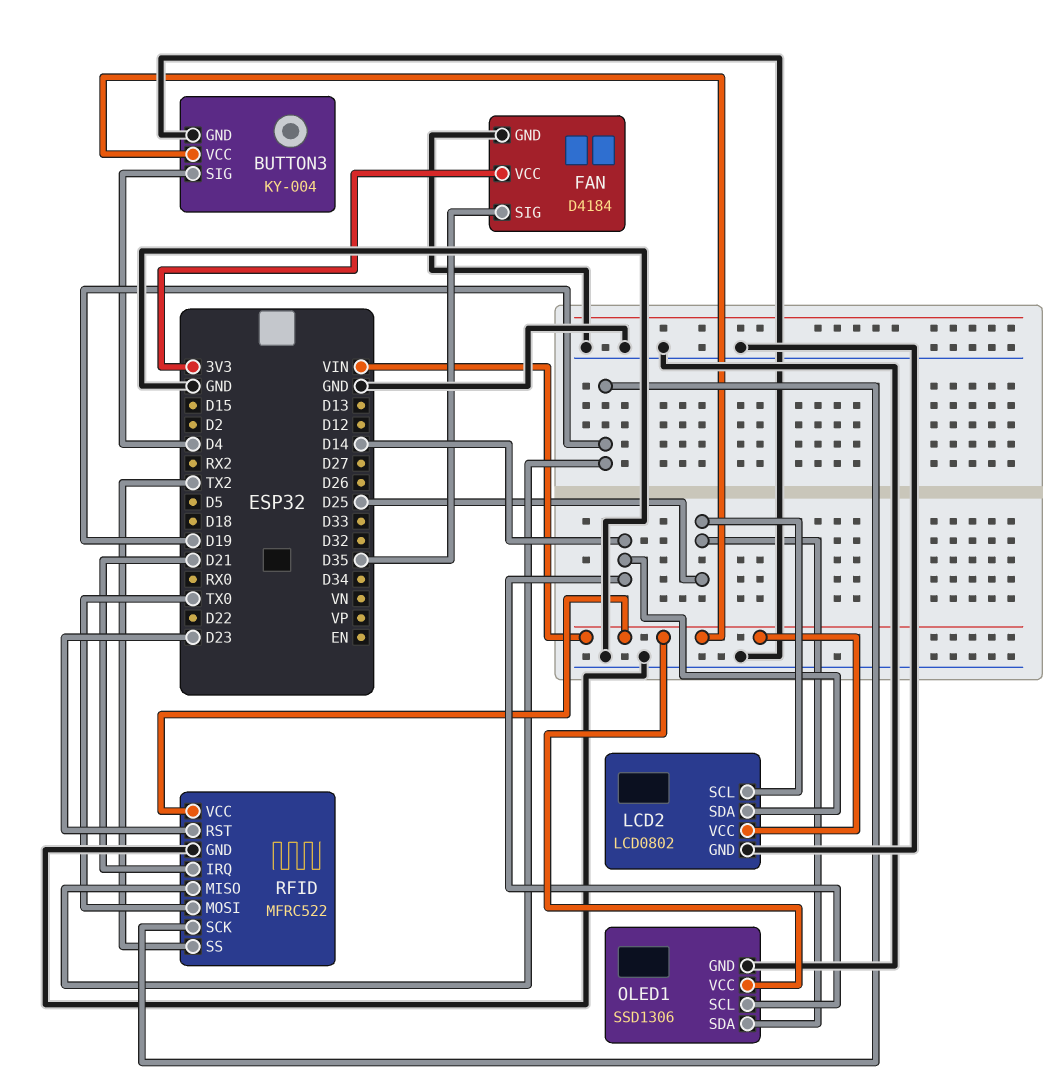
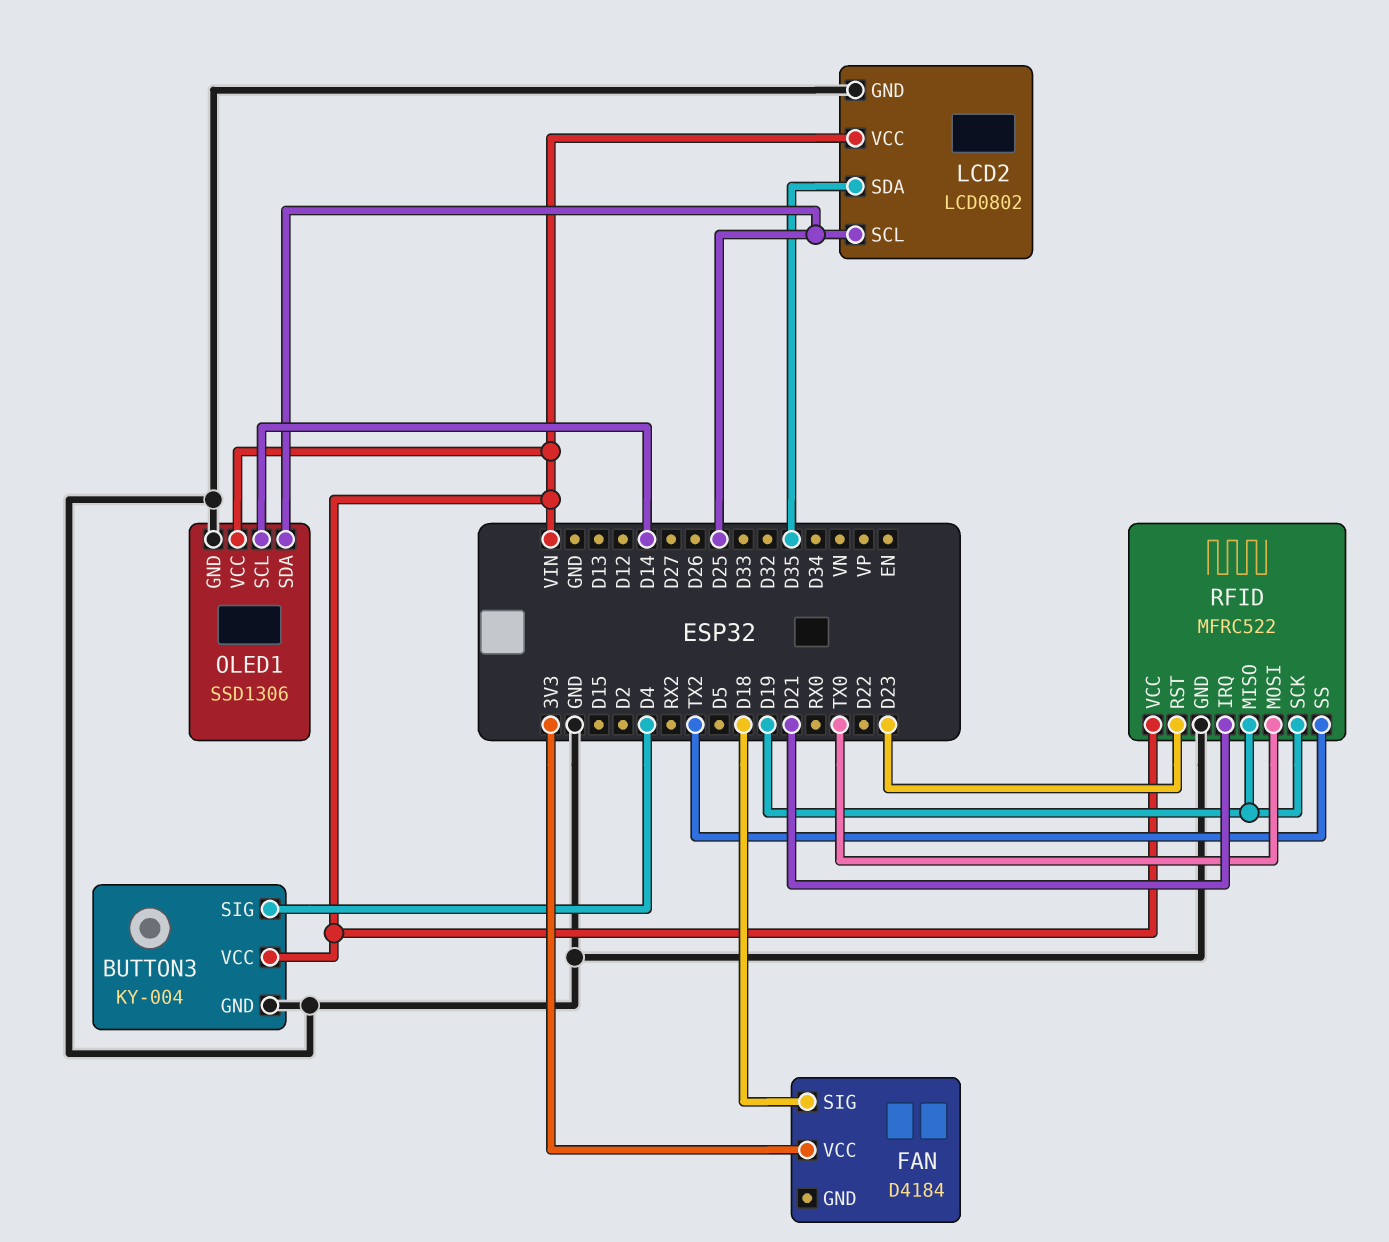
FAN pin GND: GND -> none
FAN pin SIG: D35 -> D18
LCD2 pin SDA: D14 -> D35

